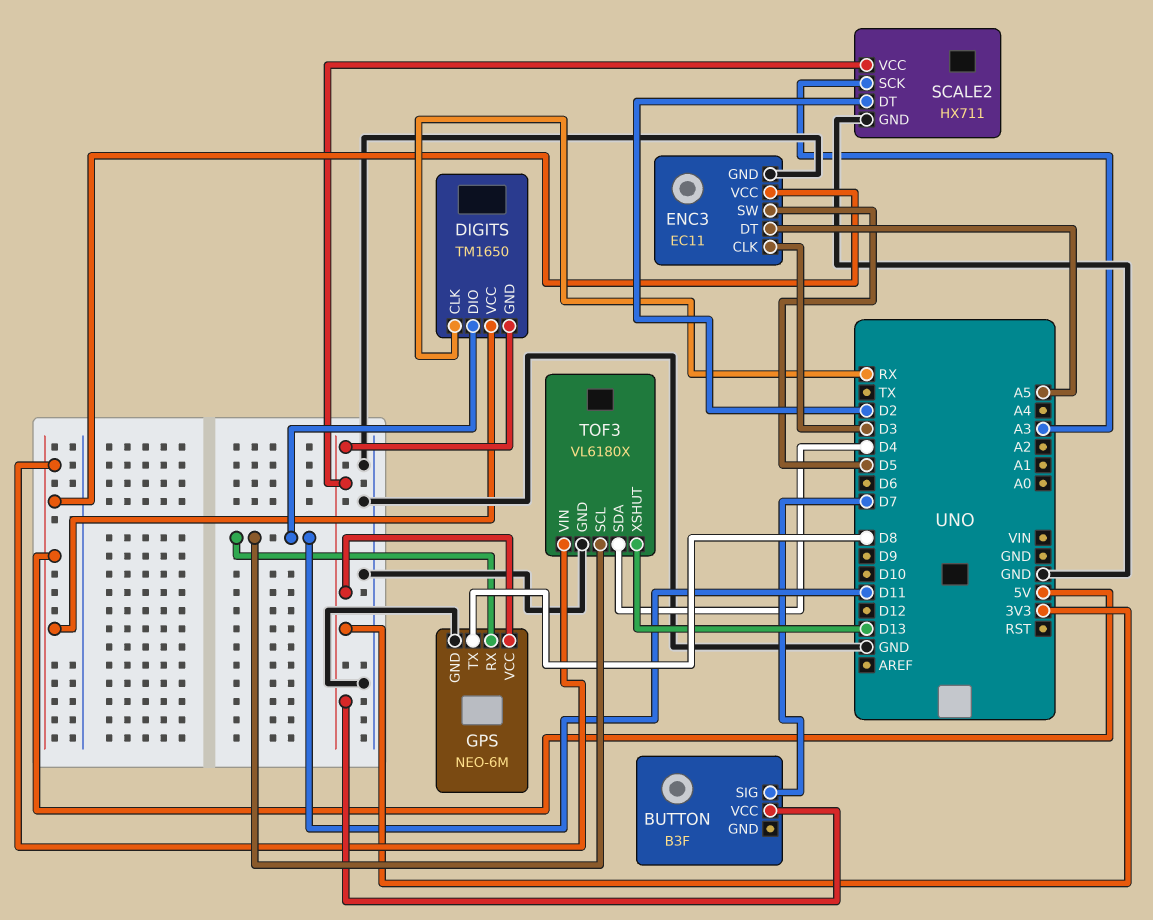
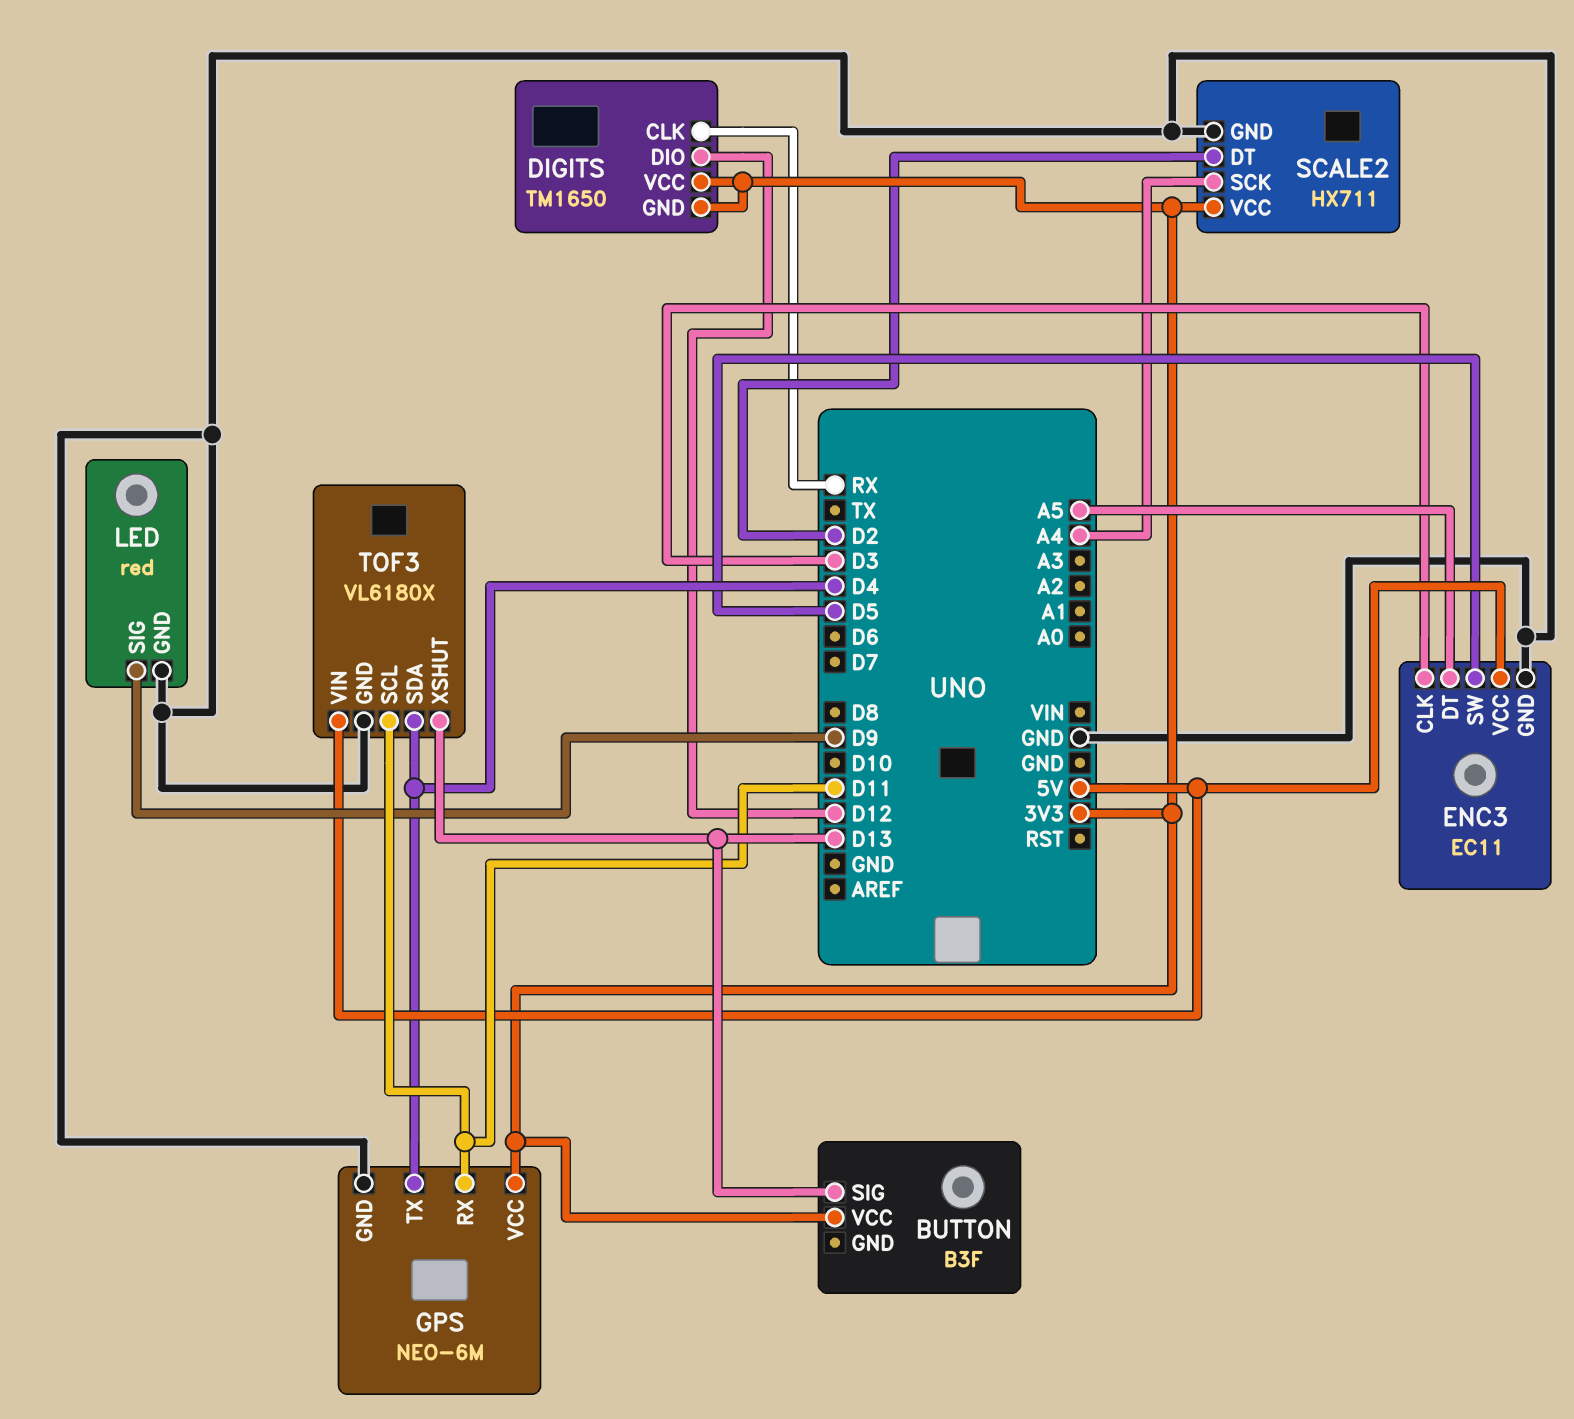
BUTTON pin SIG: D7 -> D13
DIGITS pin DIO: D11 -> D12
DIGITS pin VCC: 5V -> 3V3
GPS pin TX: D8 -> D4
LED: none -> red
LED pin GND: none -> GND
LED pin SIG: none -> D9
SCALE2 pin SCK: A3 -> A4

